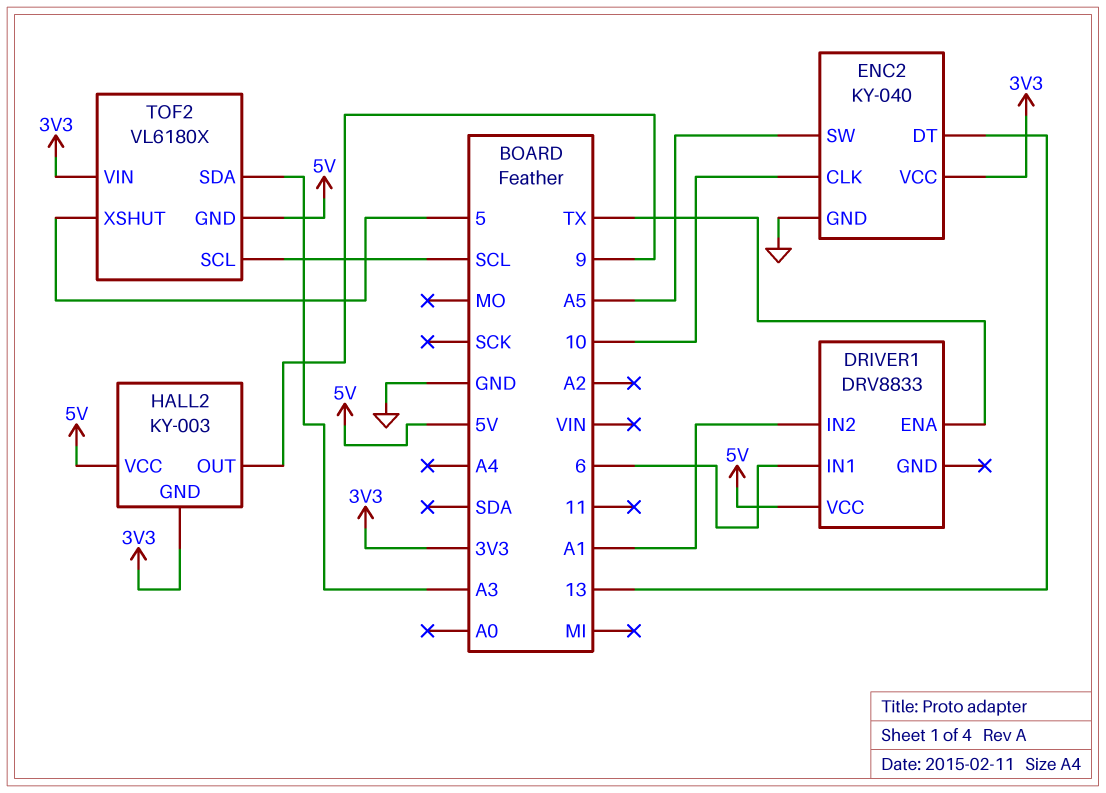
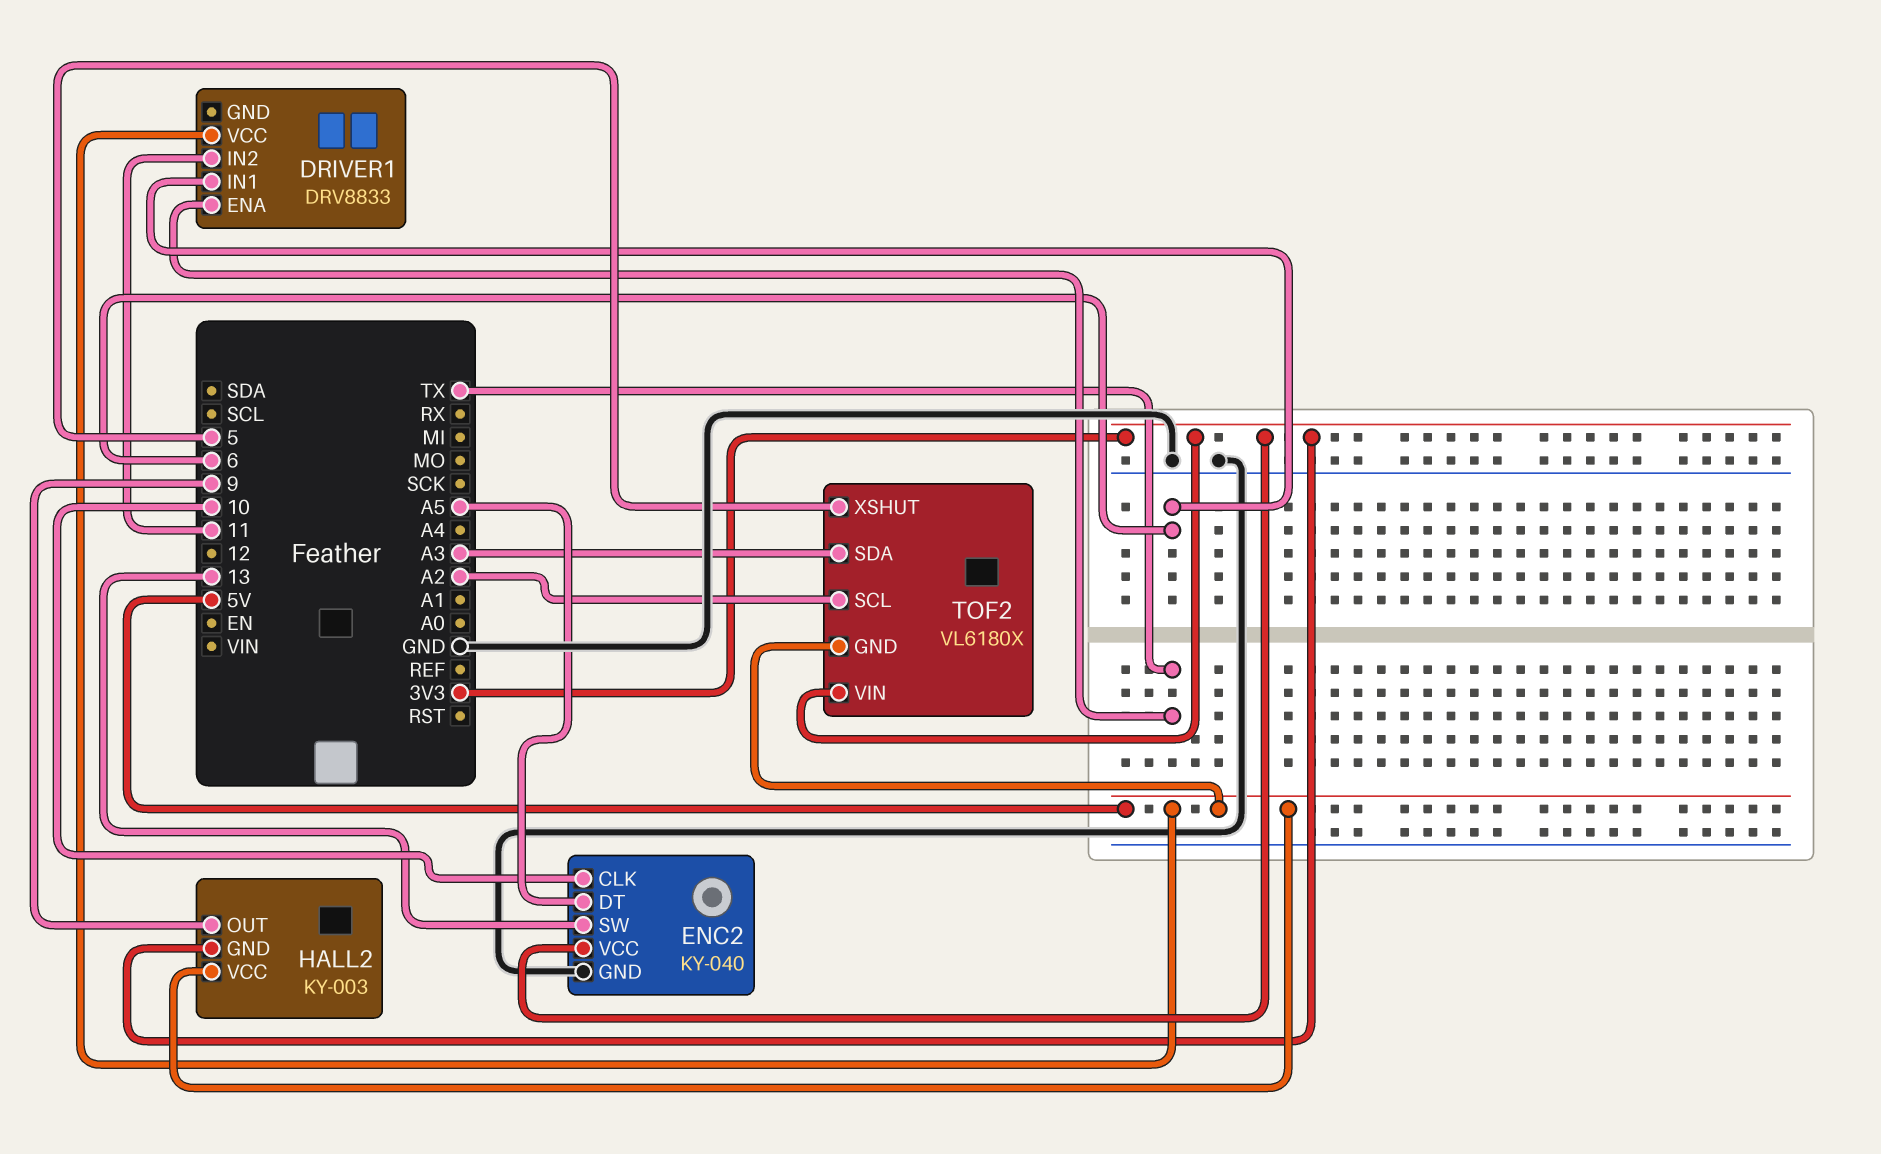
DRIVER1 pin IN2: A1 -> 11
ENC2 pin DT: 13 -> A5
ENC2 pin SW: A5 -> 13
TOF2 pin SCL: SCL -> A2

